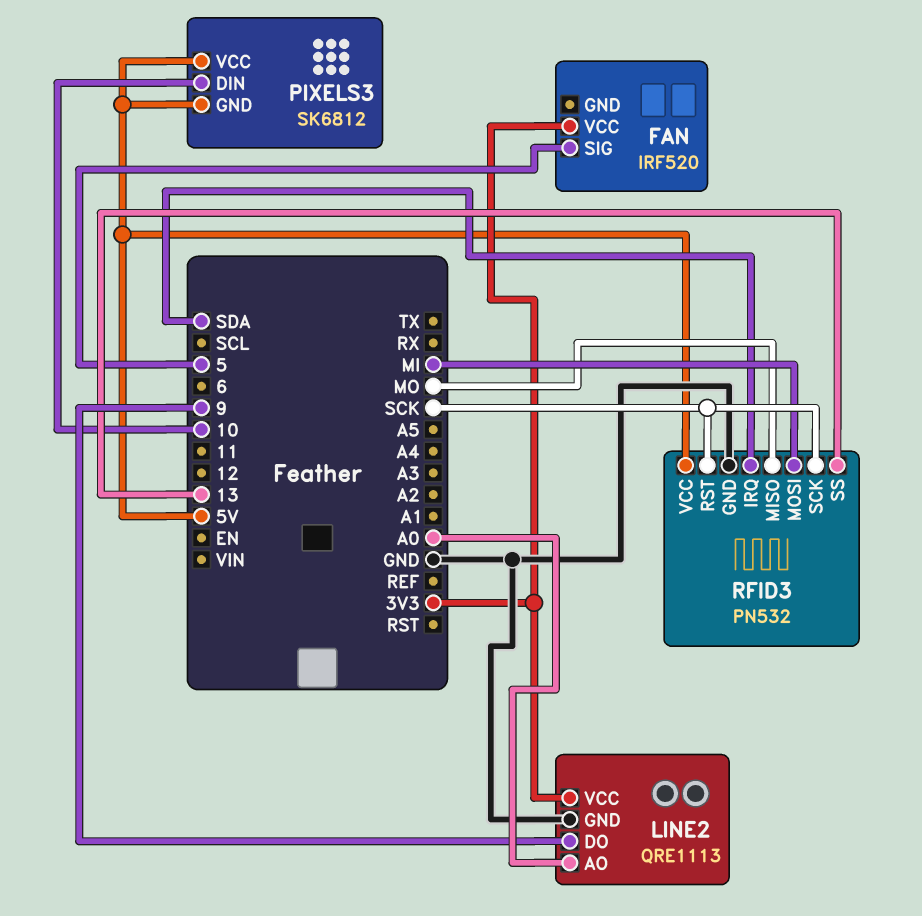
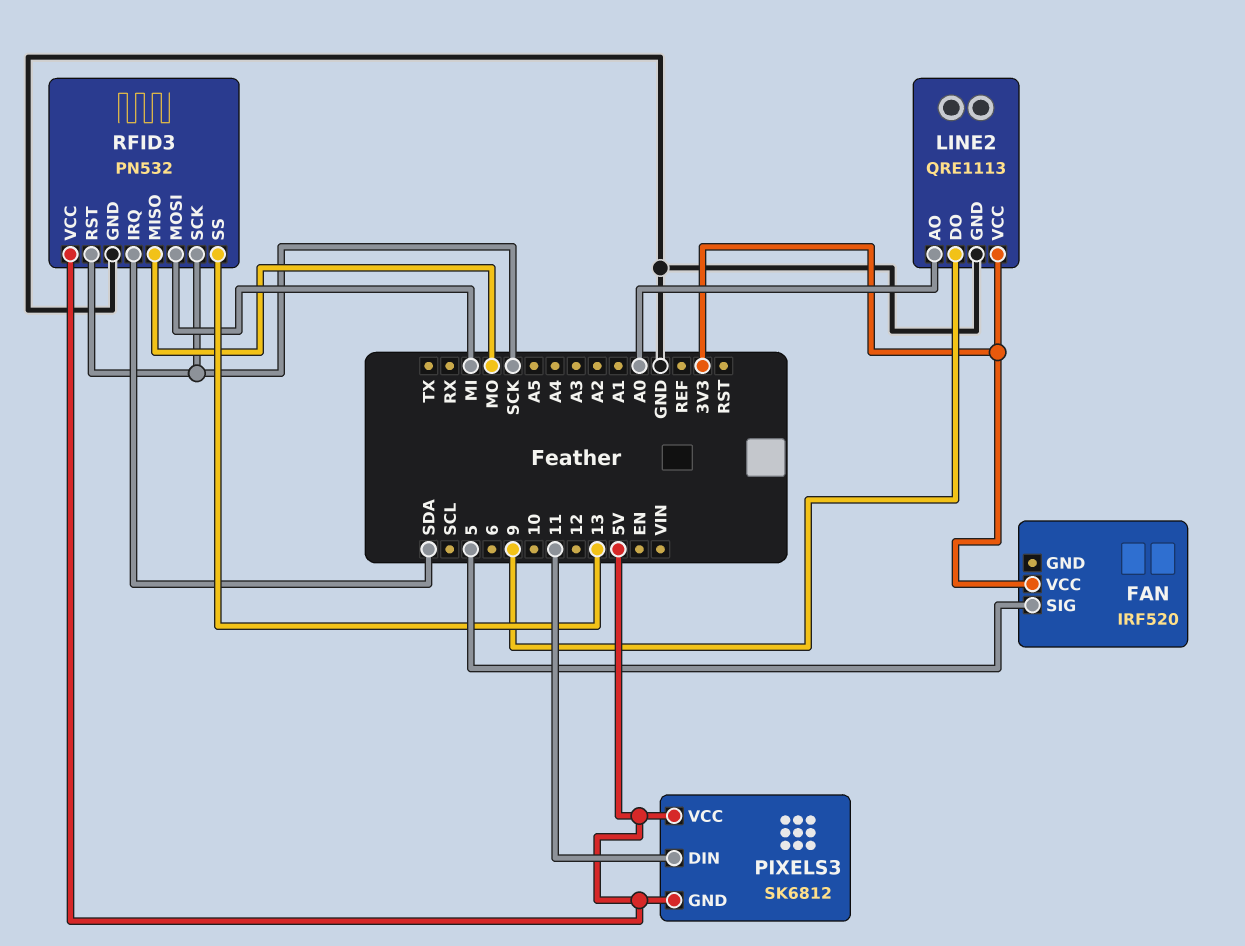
PIXELS3 pin DIN: 10 -> 11

